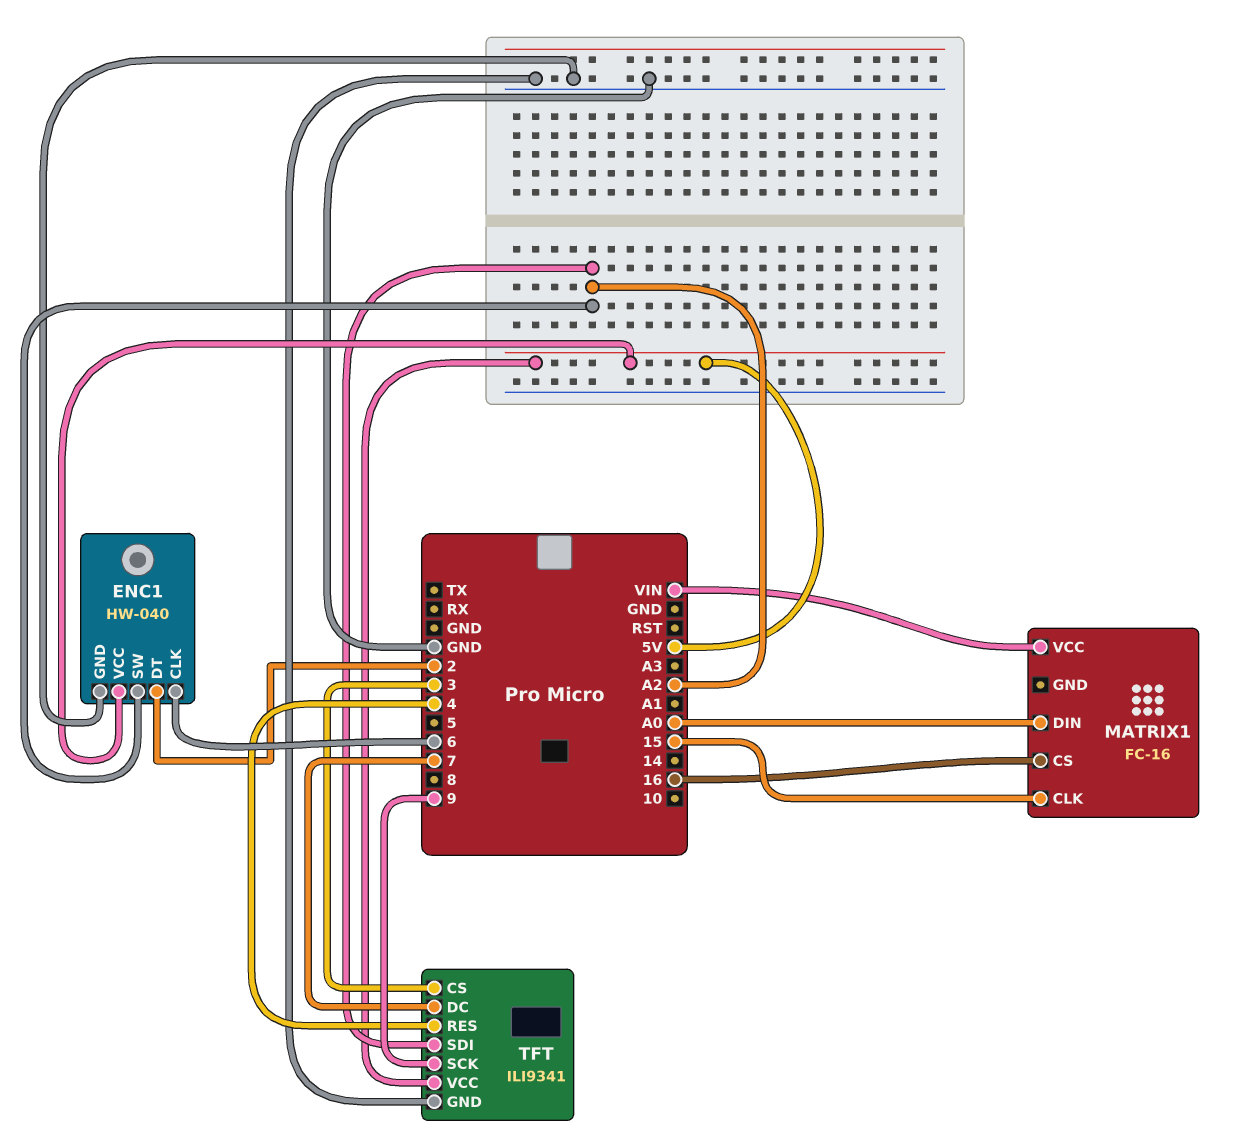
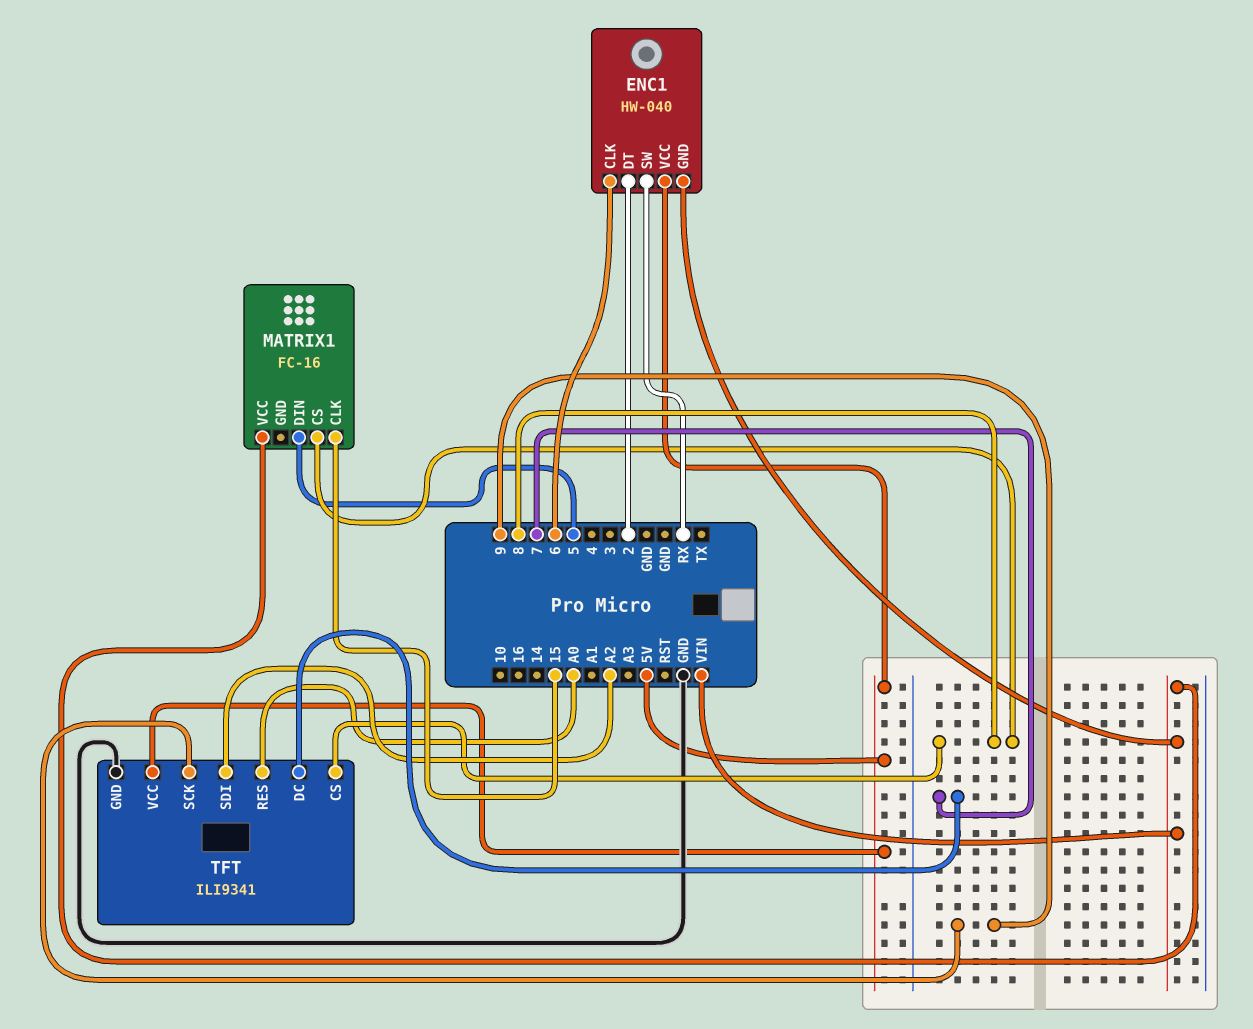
ENC1 pin GND: GND -> VIN
ENC1 pin SW: A2 -> RX
MATRIX1 pin CS: 16 -> 8
MATRIX1 pin DIN: A0 -> 5
TFT pin CS: 3 -> 8
TFT pin RES: 4 -> A0

